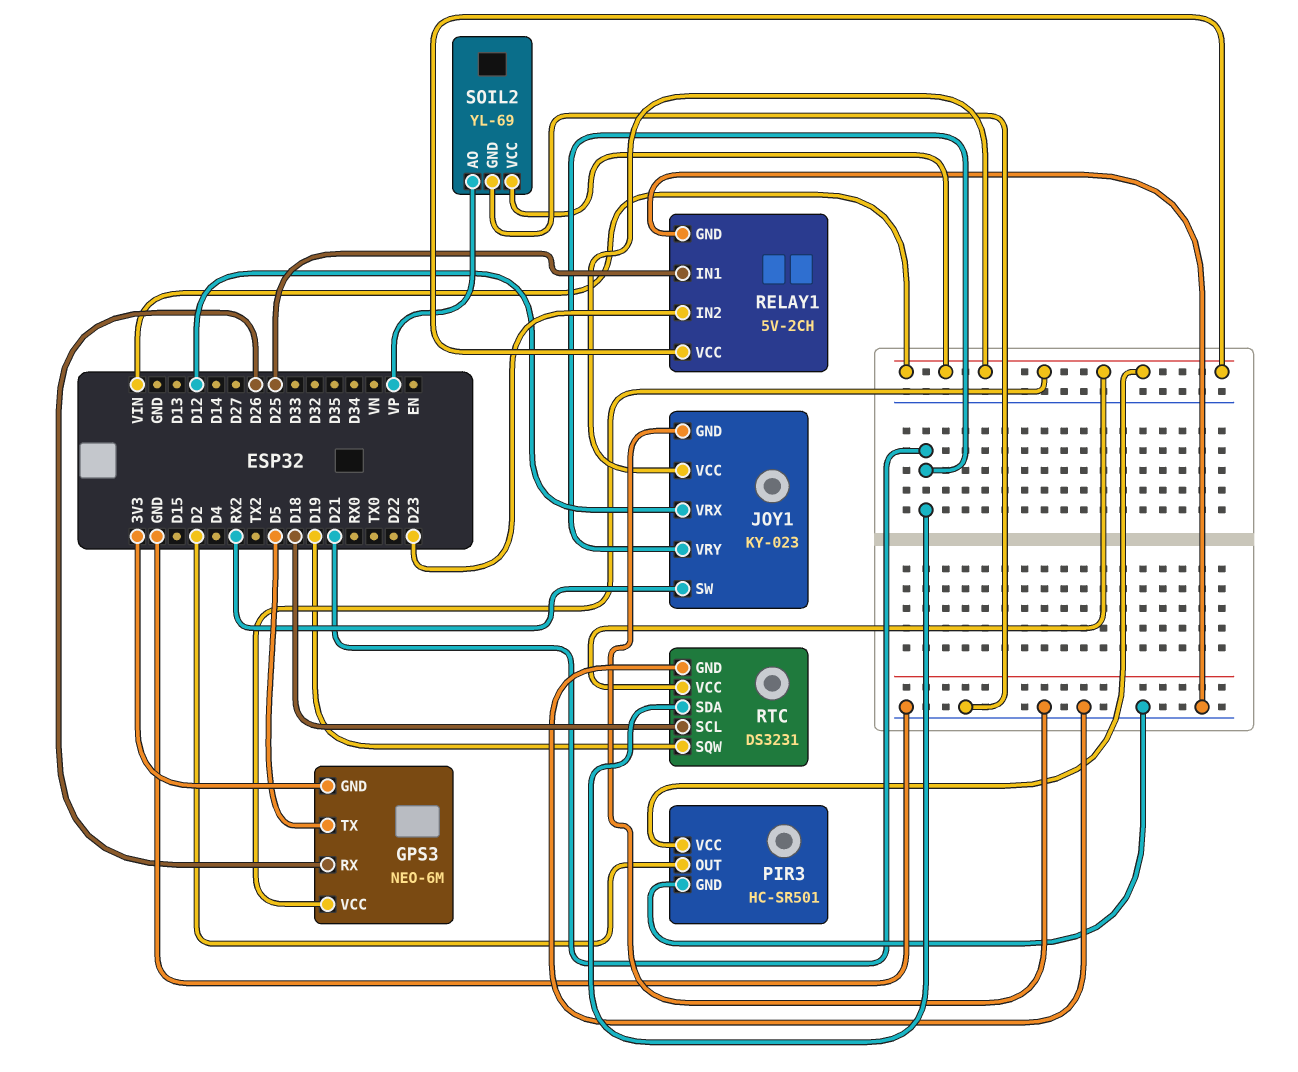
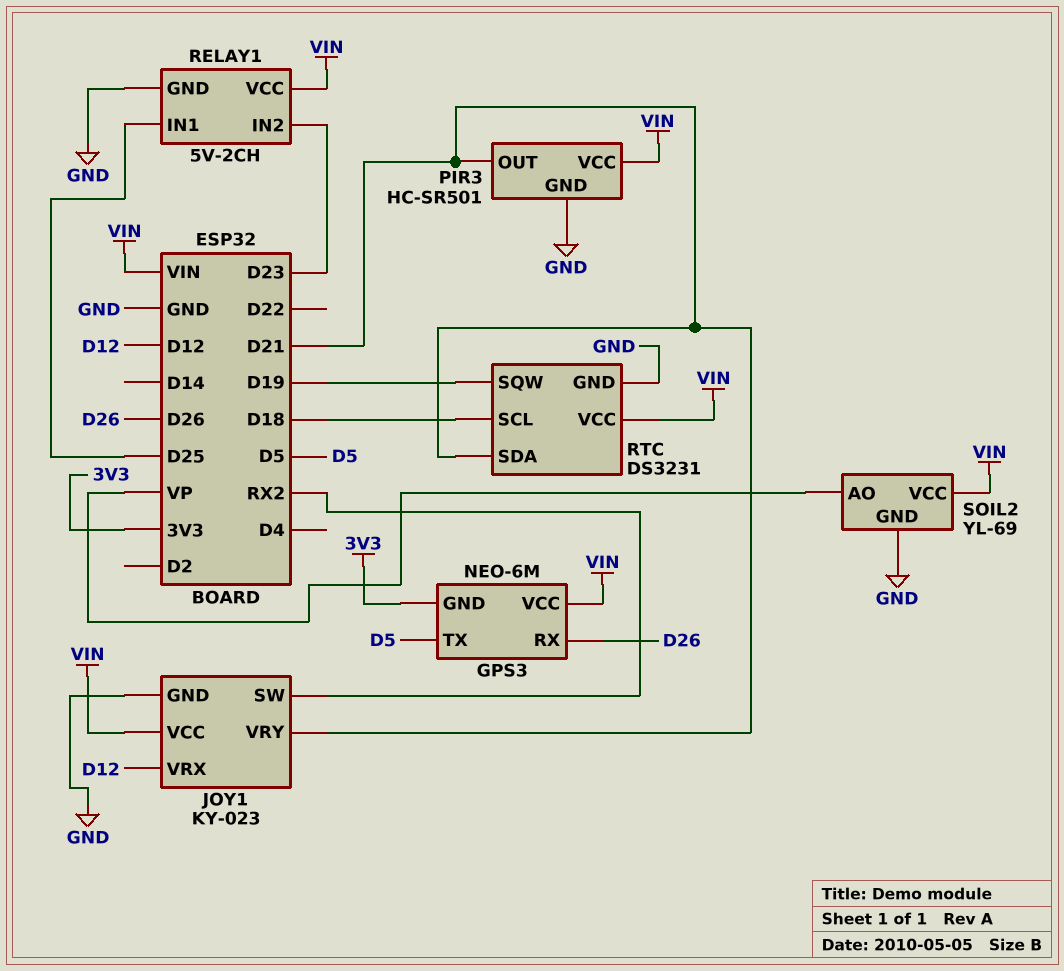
PIR3 pin OUT: D2 -> D21

